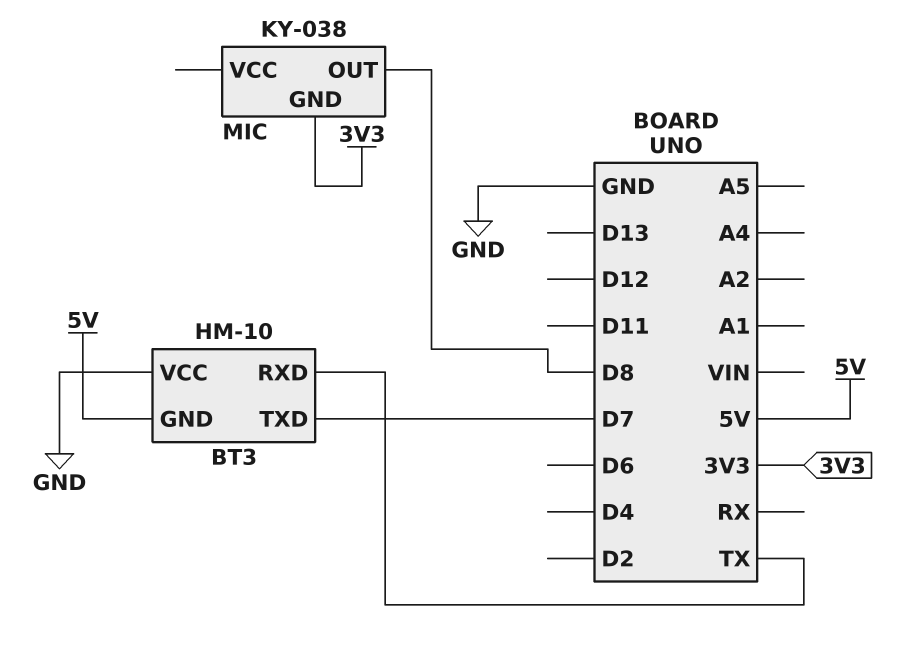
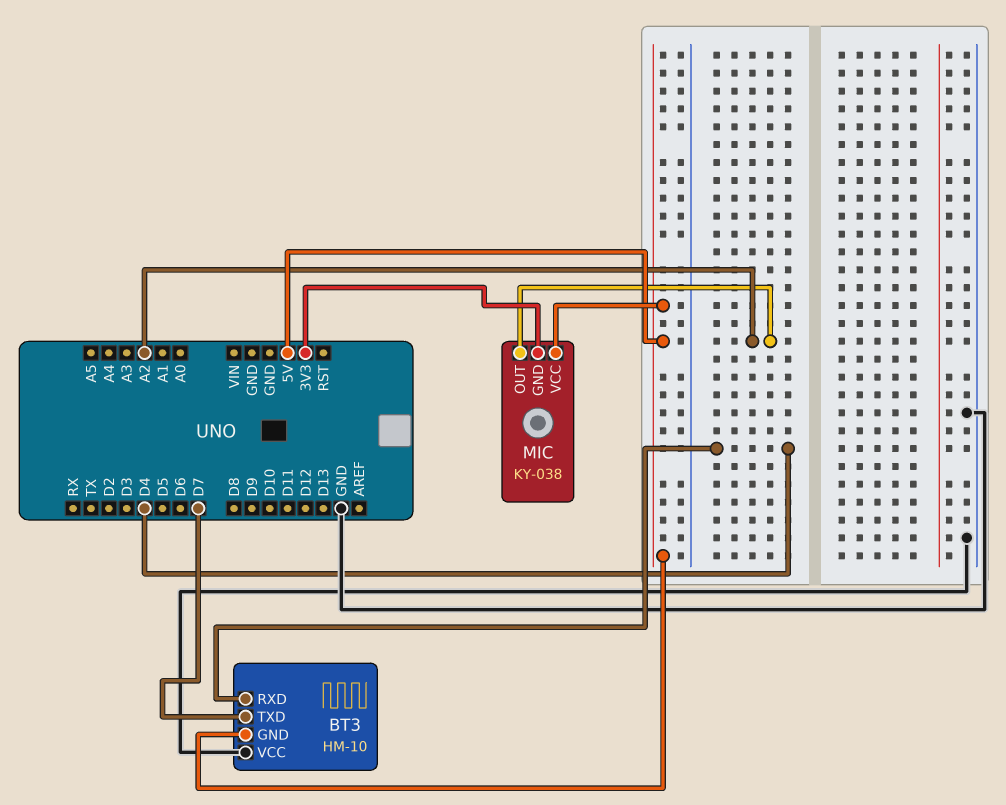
BT3 pin RXD: TX -> D4
MIC pin OUT: D8 -> A2
MIC pin VCC: none -> 5V

